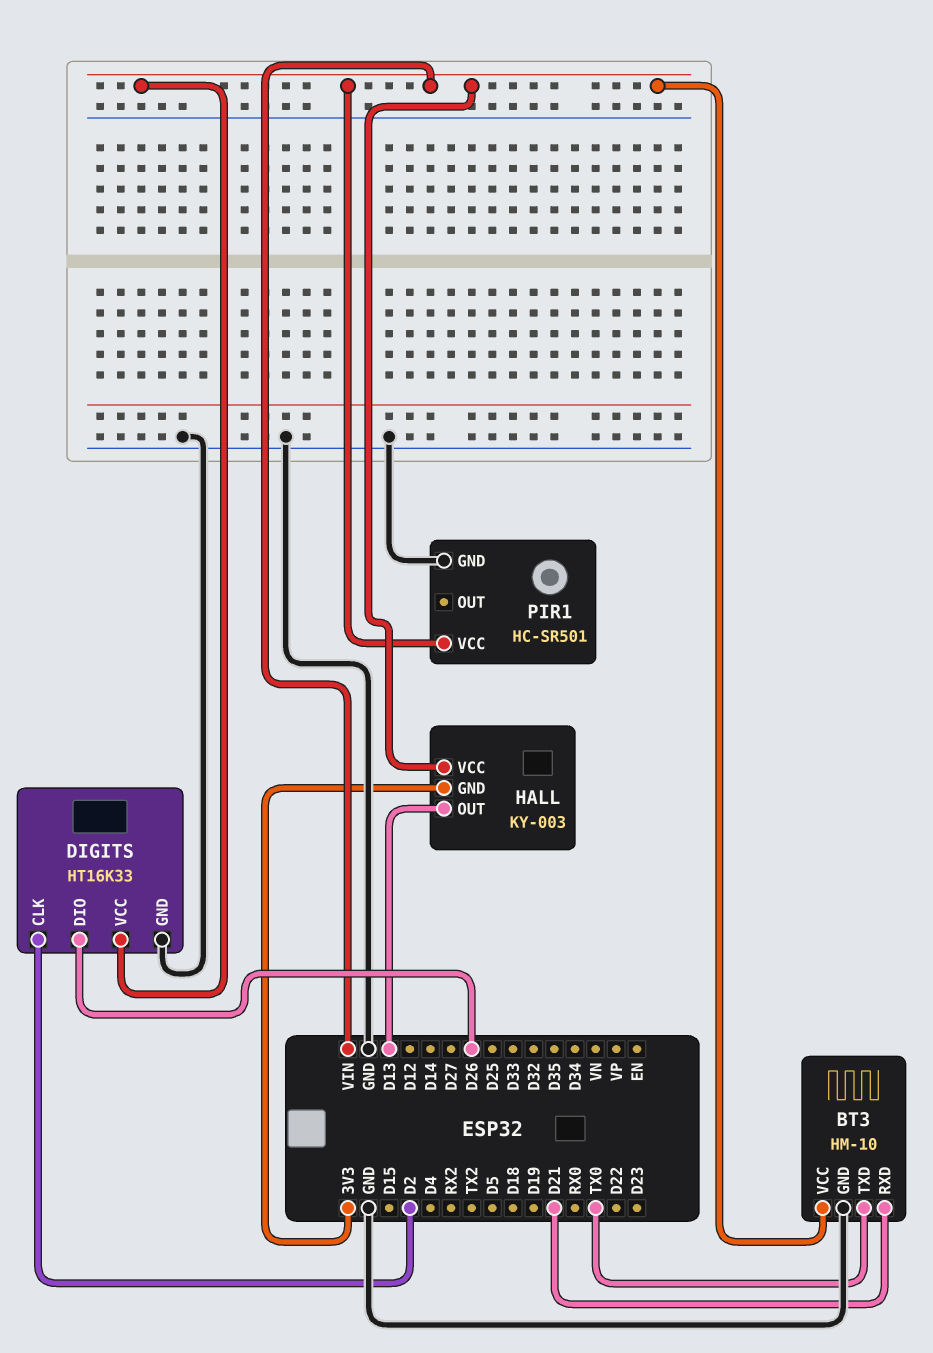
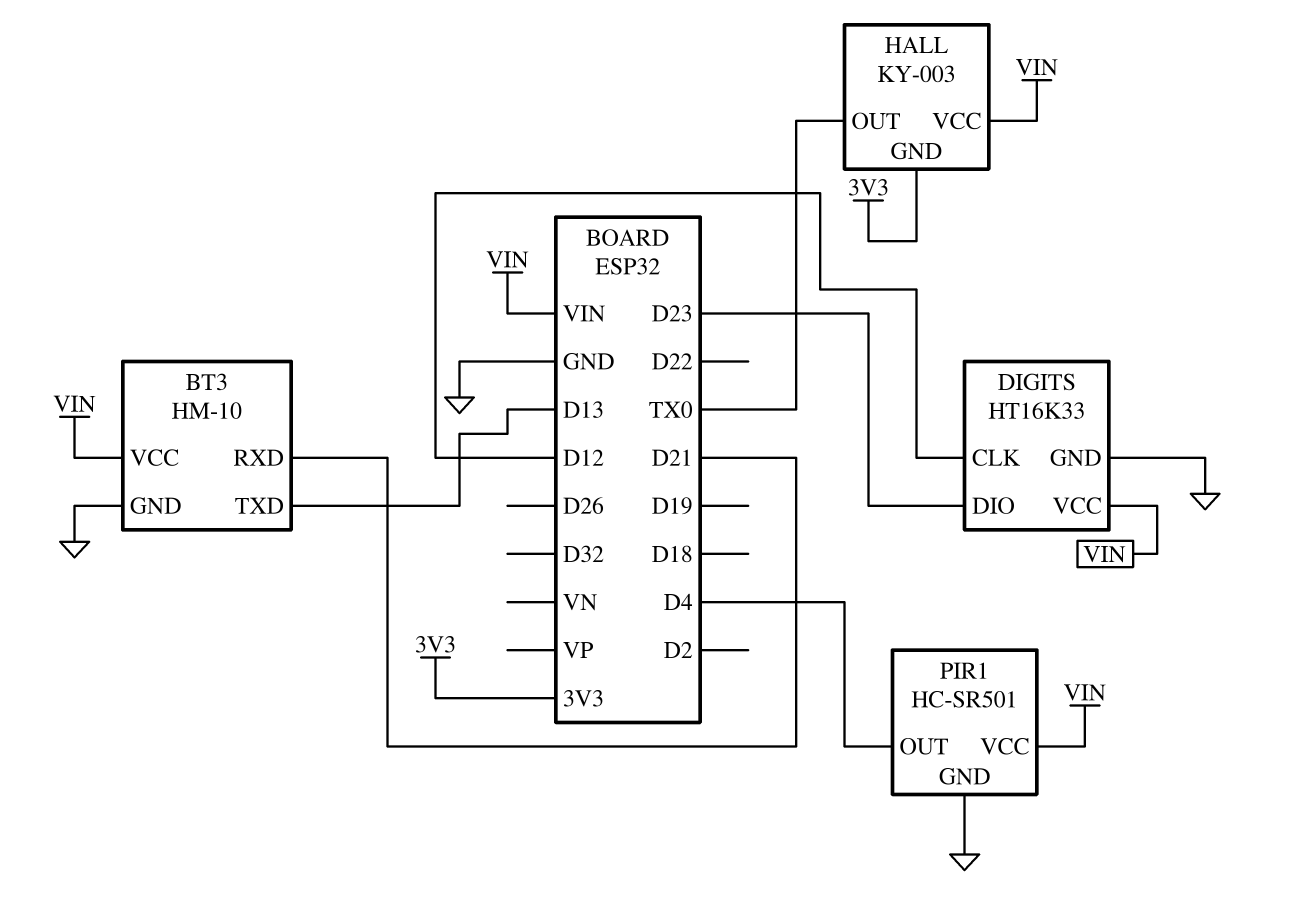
BT3 pin TXD: TX0 -> D13
DIGITS pin CLK: D2 -> D12
DIGITS pin DIO: D26 -> D23
HALL pin OUT: D13 -> TX0
PIR1 pin OUT: none -> D4

